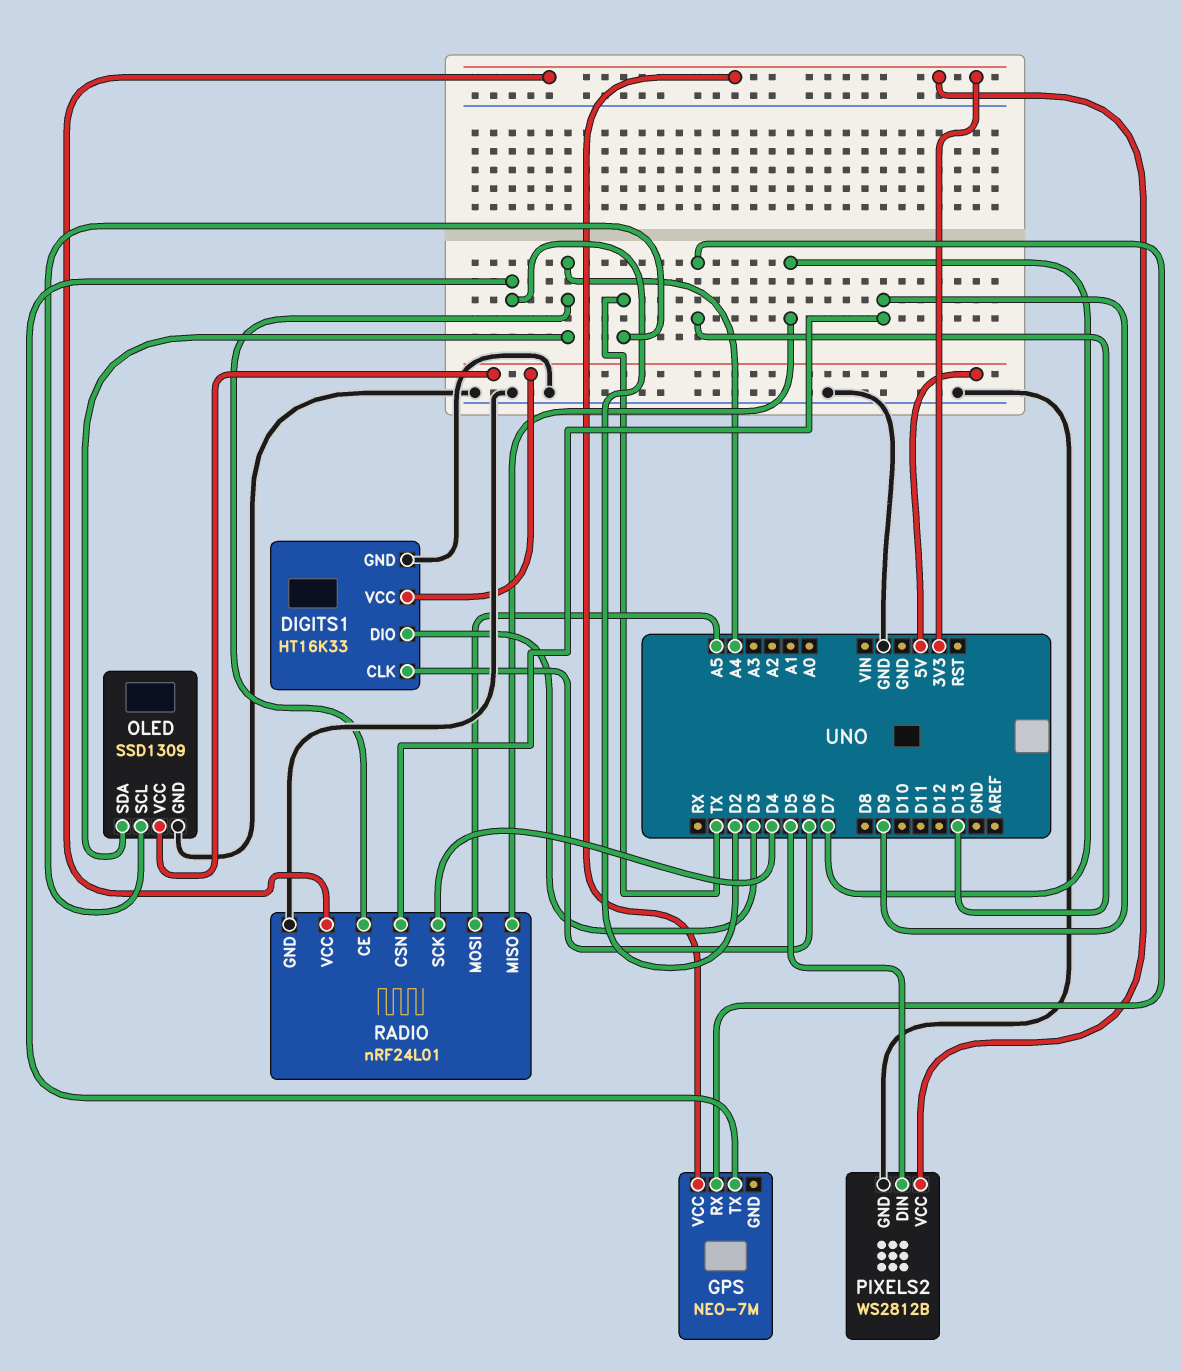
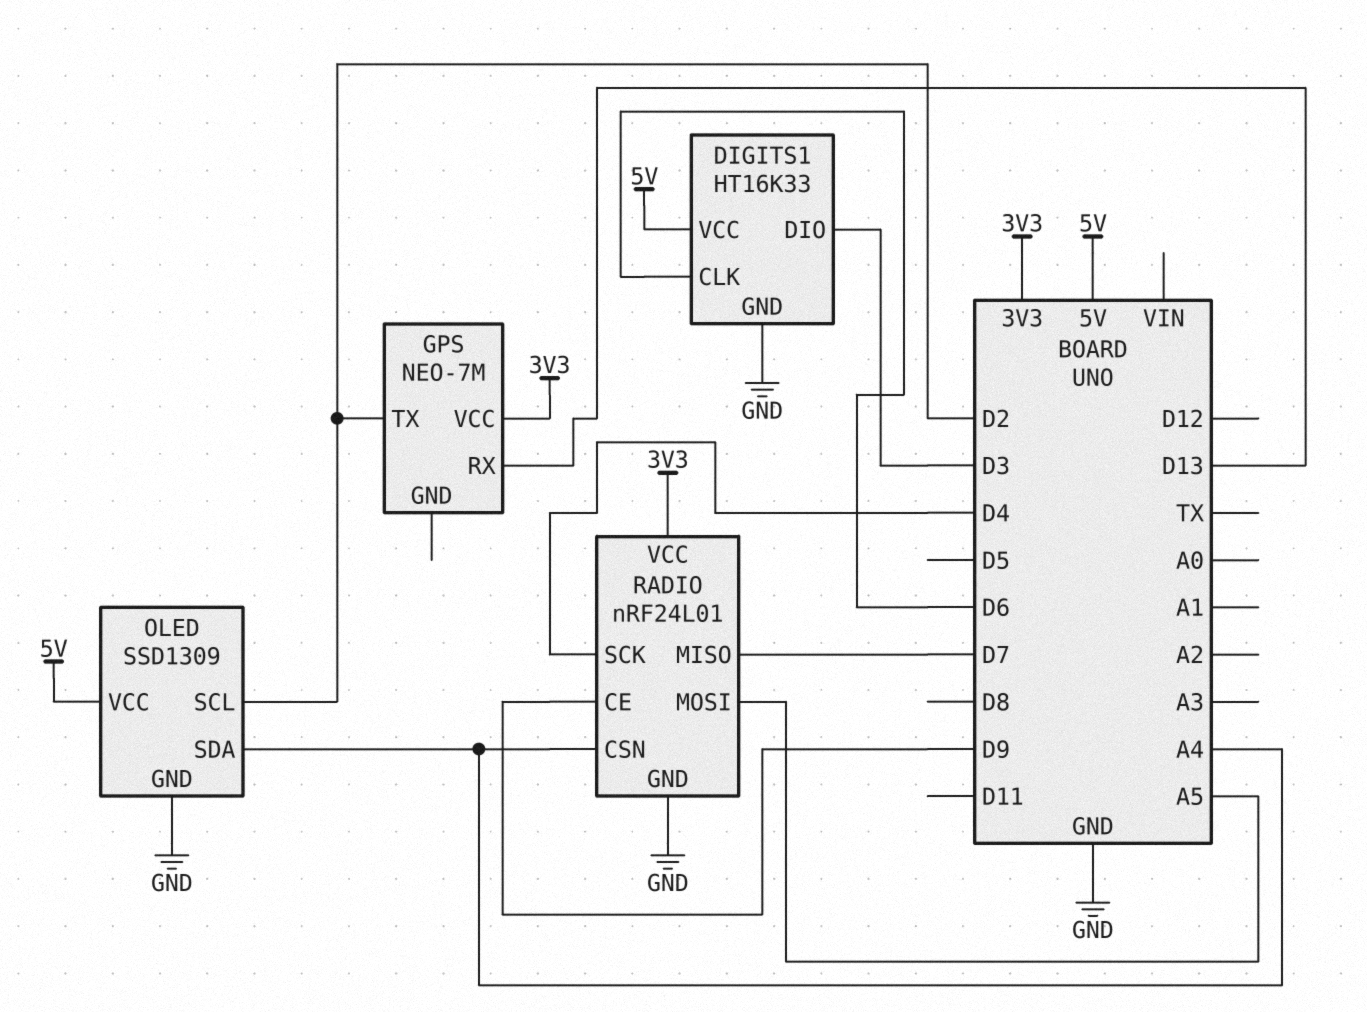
OLED pin SCL: TX -> D2
PIXELS2: WS2812B -> none
PIXELS2 pin DIN: D5 -> none
PIXELS2 pin GND: GND -> none
PIXELS2 pin VCC: 3V3 -> none
RADIO pin CE: A4 -> D9
RADIO pin CSN: D9 -> A4

